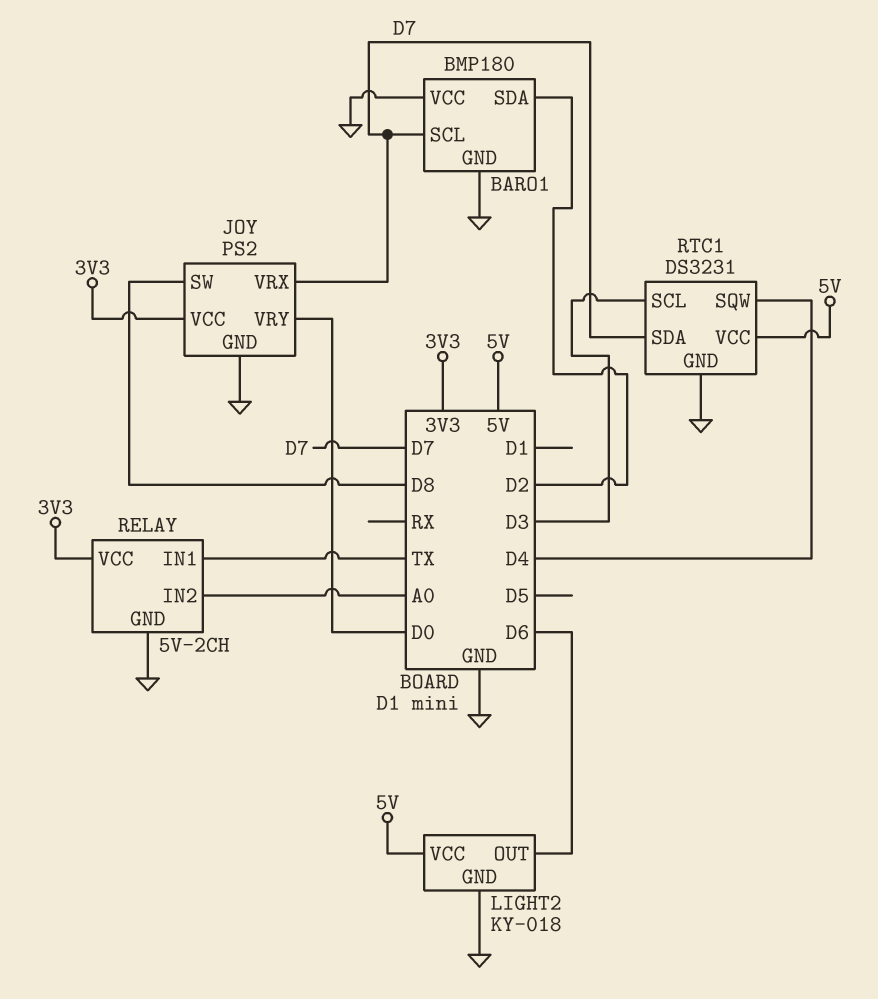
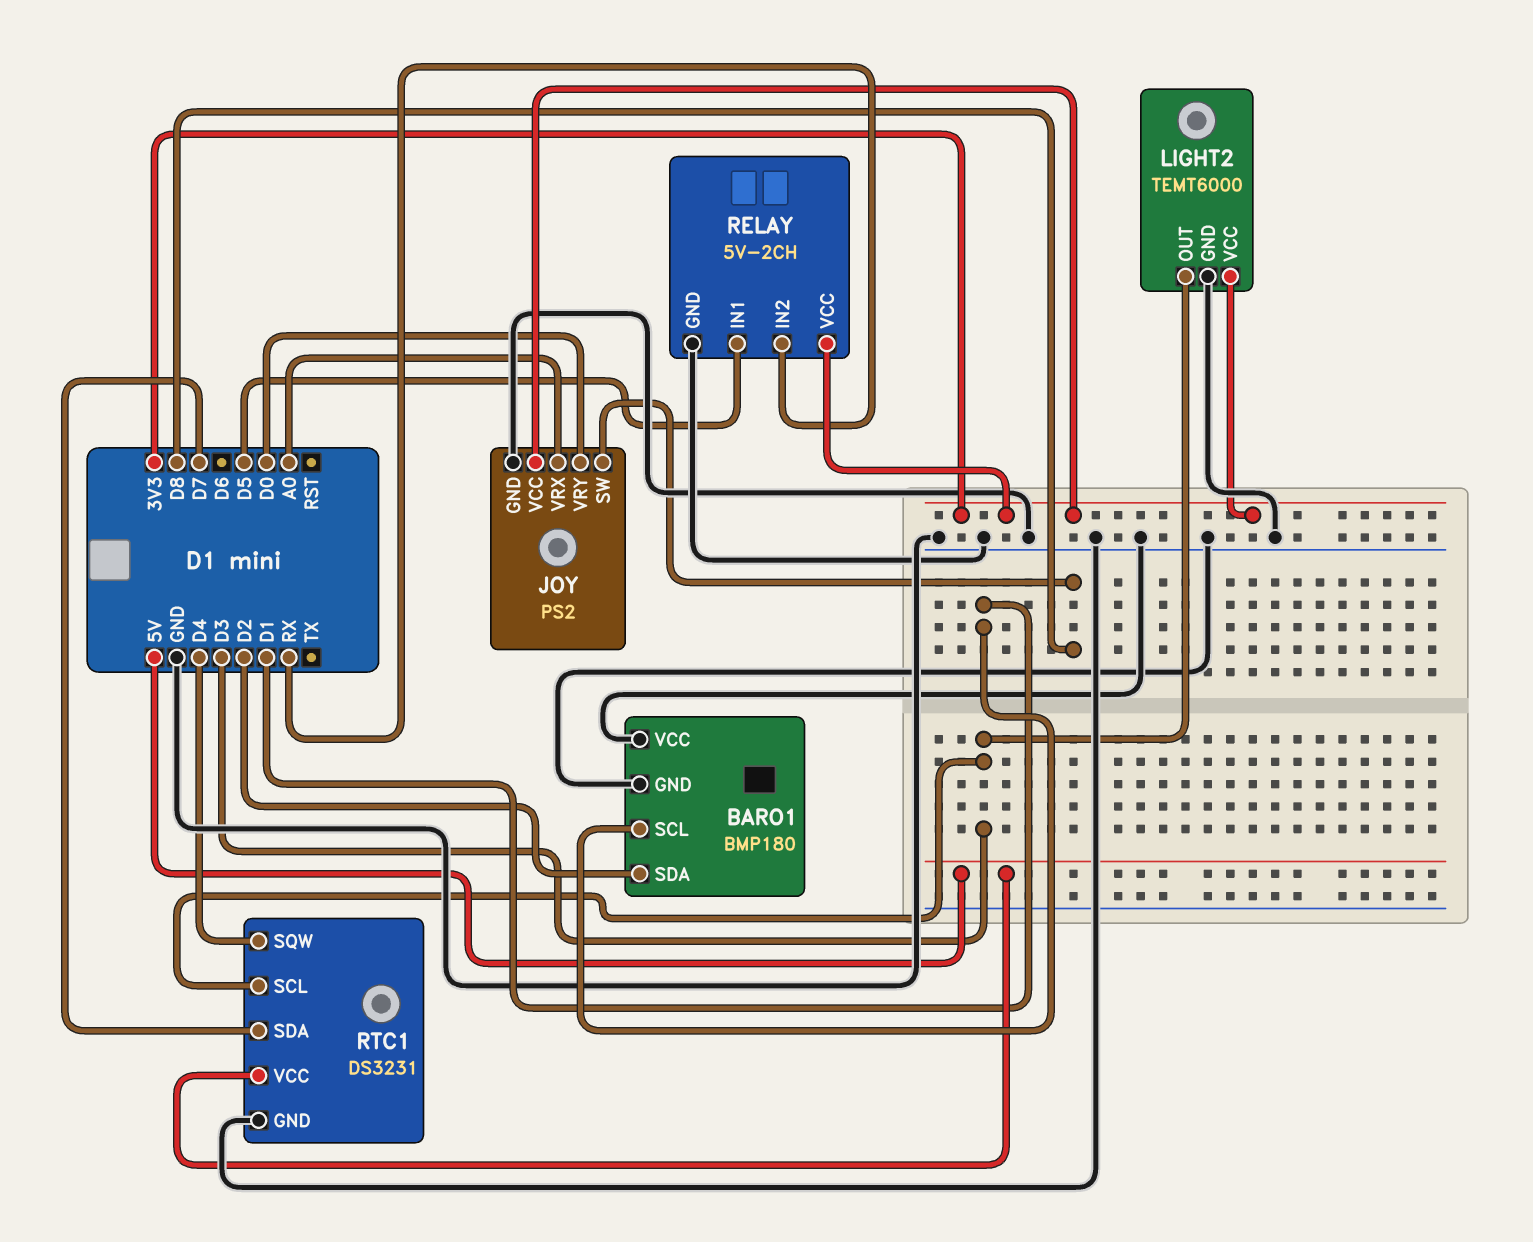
BARO1 pin SCL: D7 -> D1
JOY pin VRX: D7 -> A0
LIGHT2: KY-018 -> TEMT6000
LIGHT2 pin OUT: D6 -> D3
LIGHT2 pin VCC: 5V -> 3V3
RELAY pin IN1: TX -> D5
RELAY pin IN2: A0 -> RX

